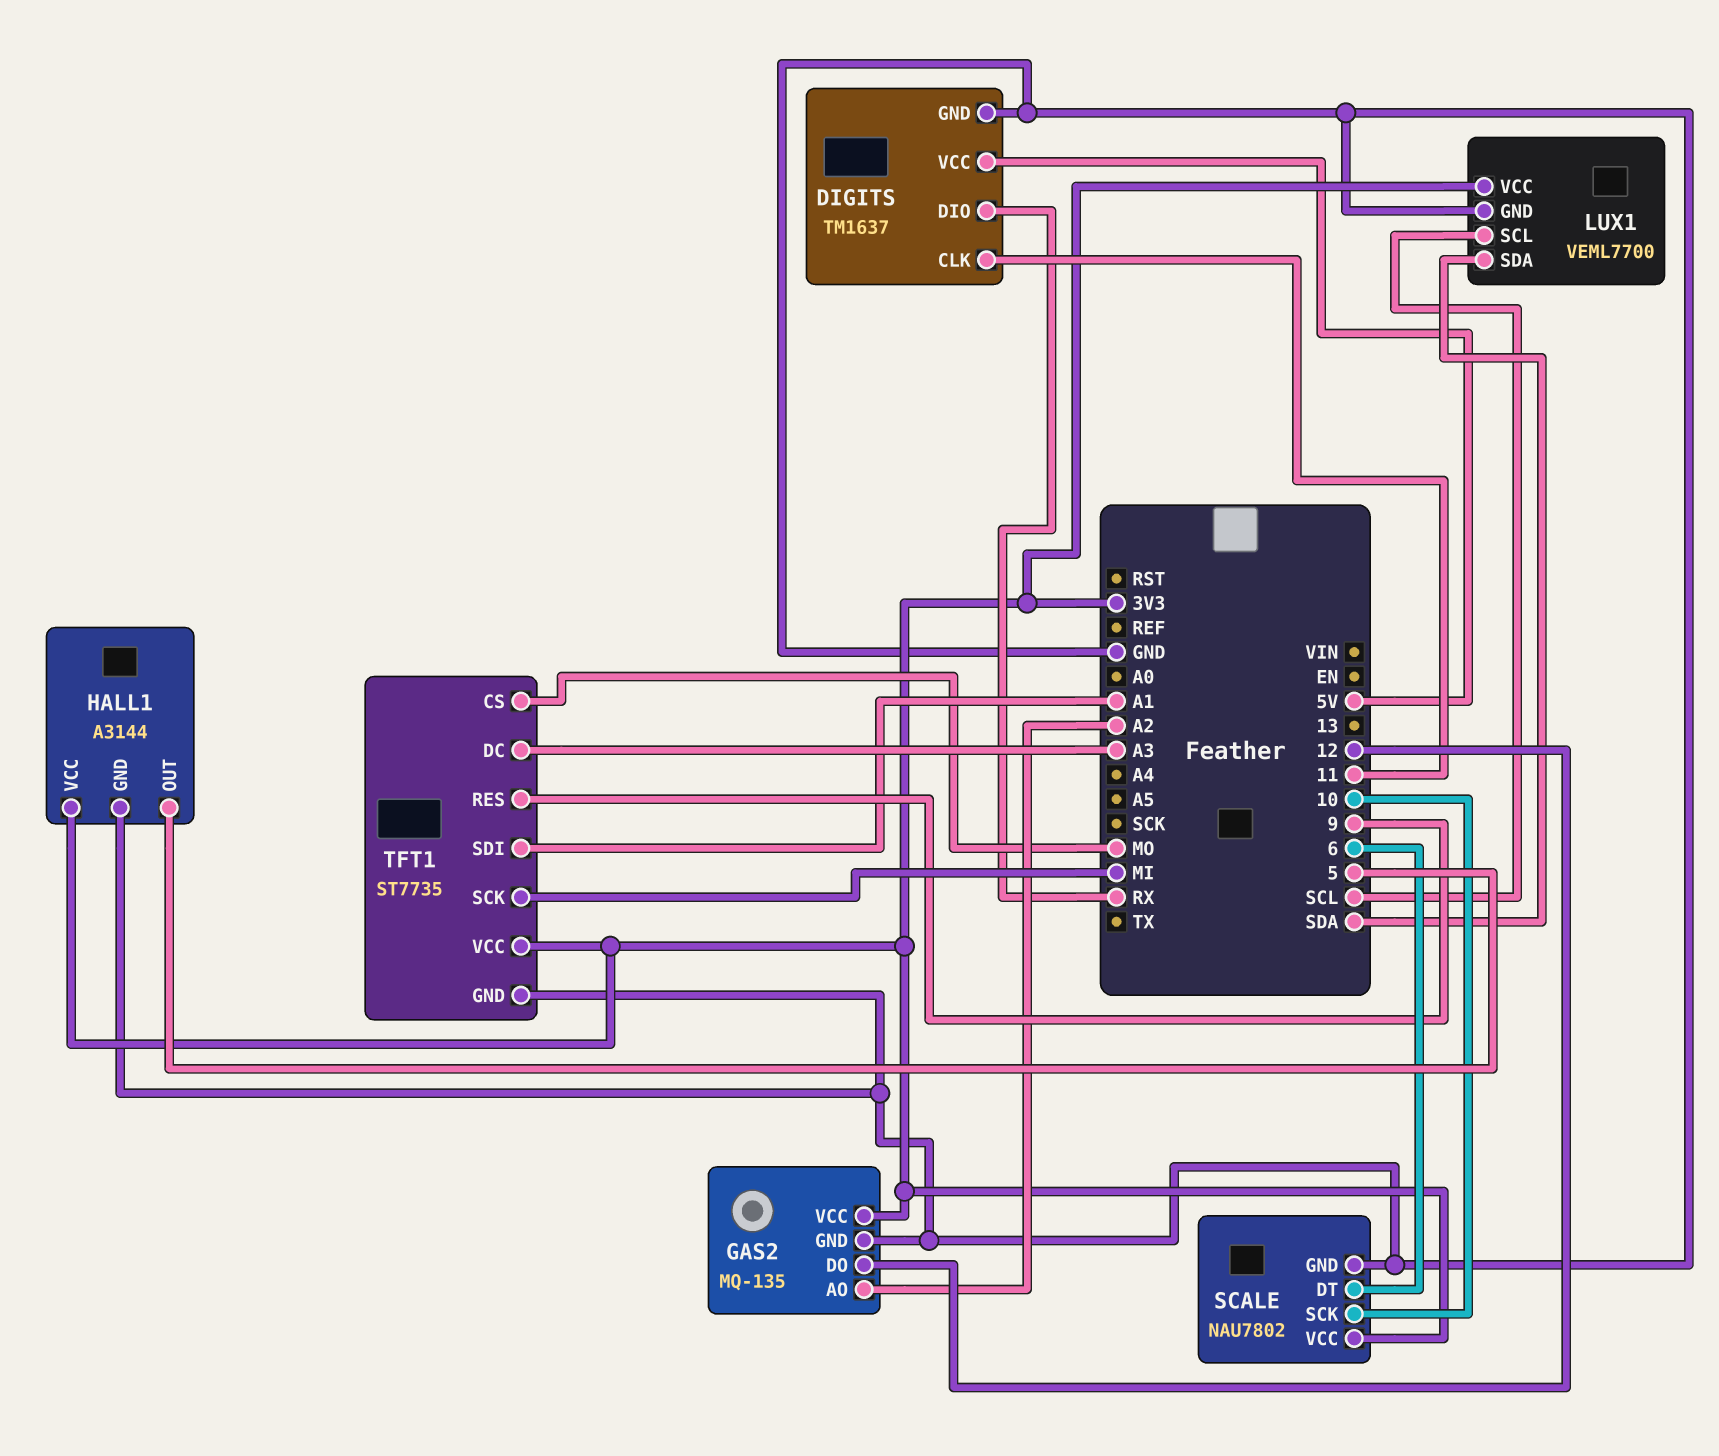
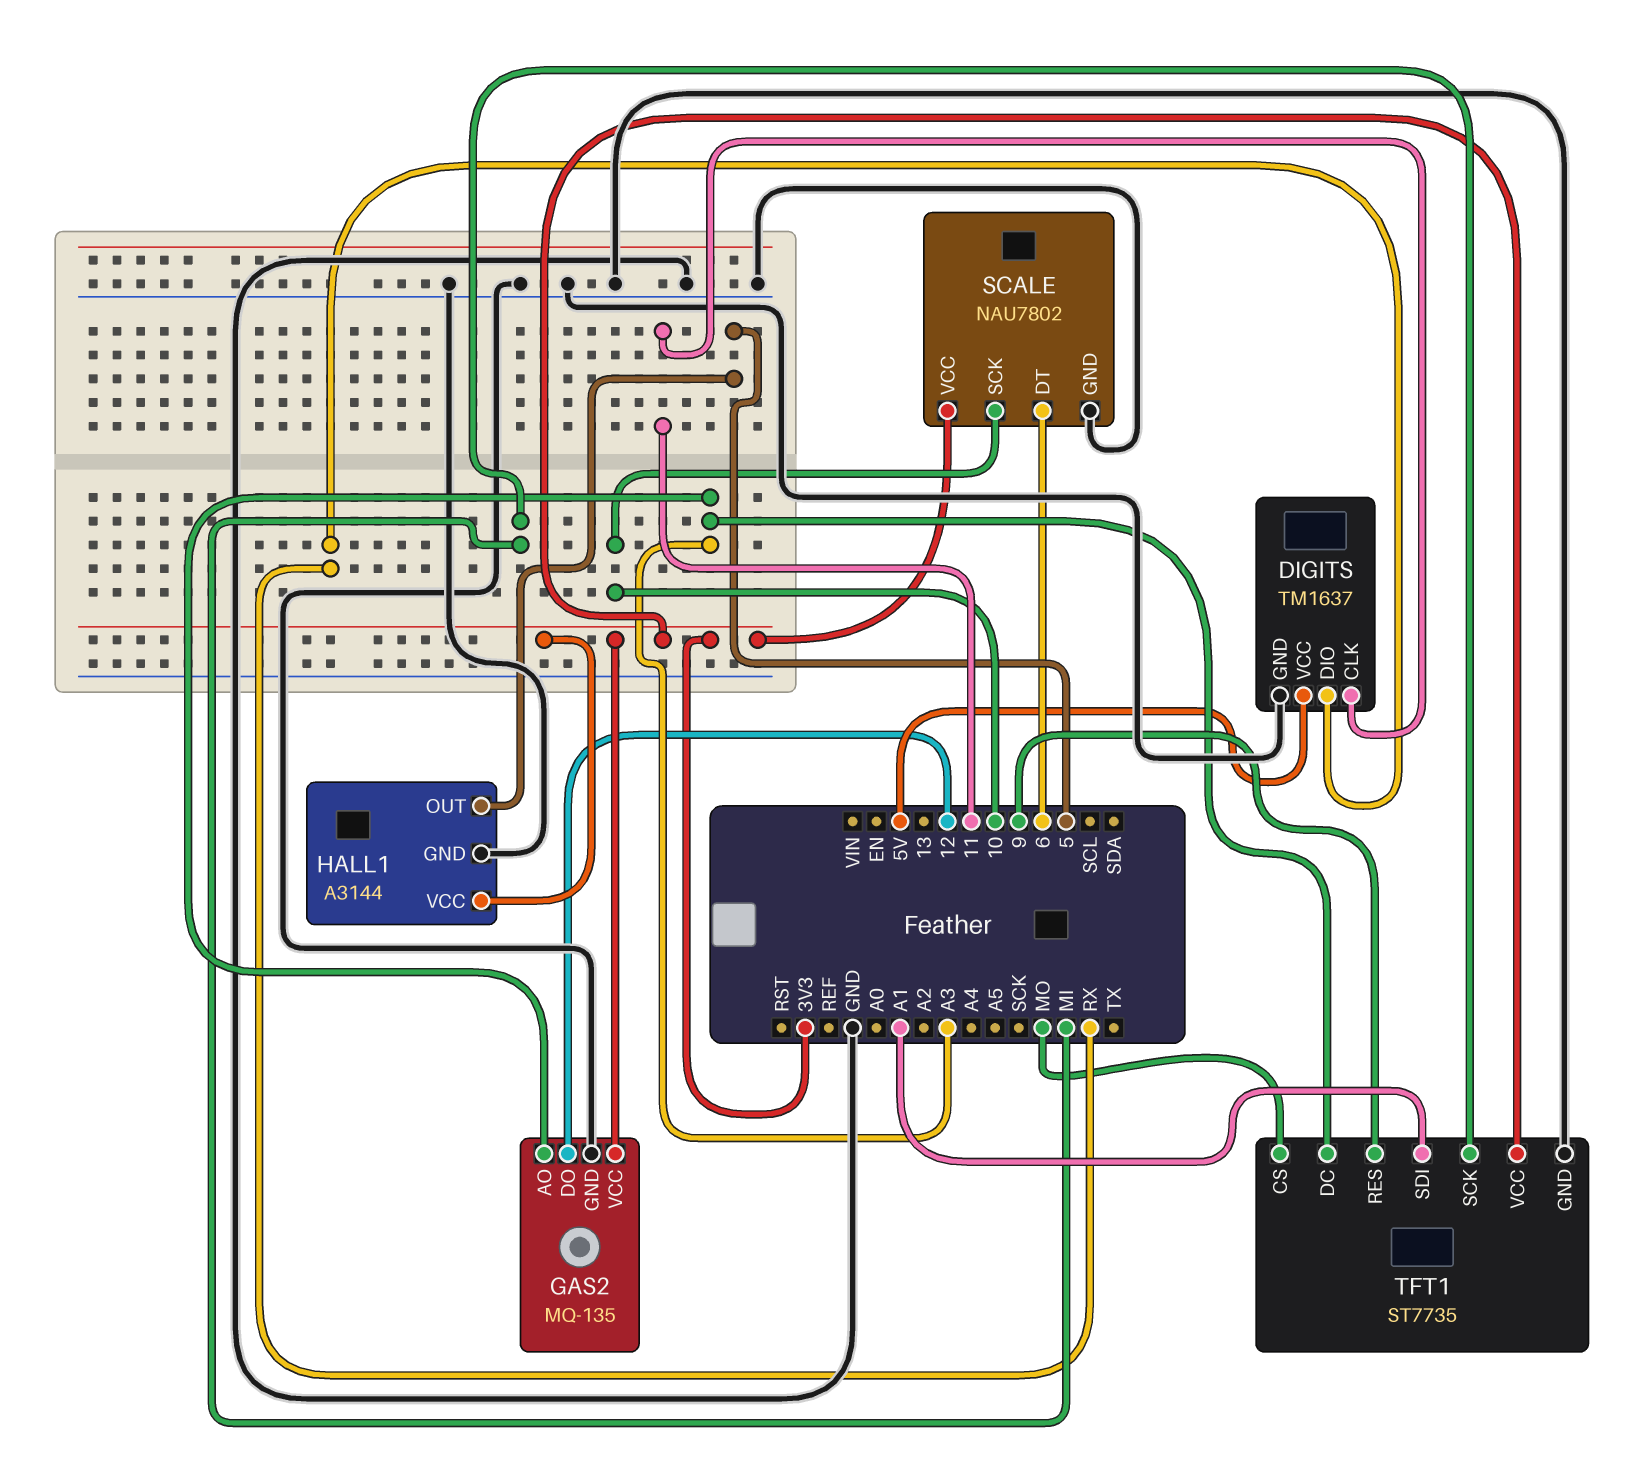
GAS2 pin AO: A2 -> A3
LUX1: VEML7700 -> none
LUX1 pin GND: GND -> none
LUX1 pin SCL: SCL -> none
LUX1 pin SDA: SDA -> none
LUX1 pin VCC: 3V3 -> none

